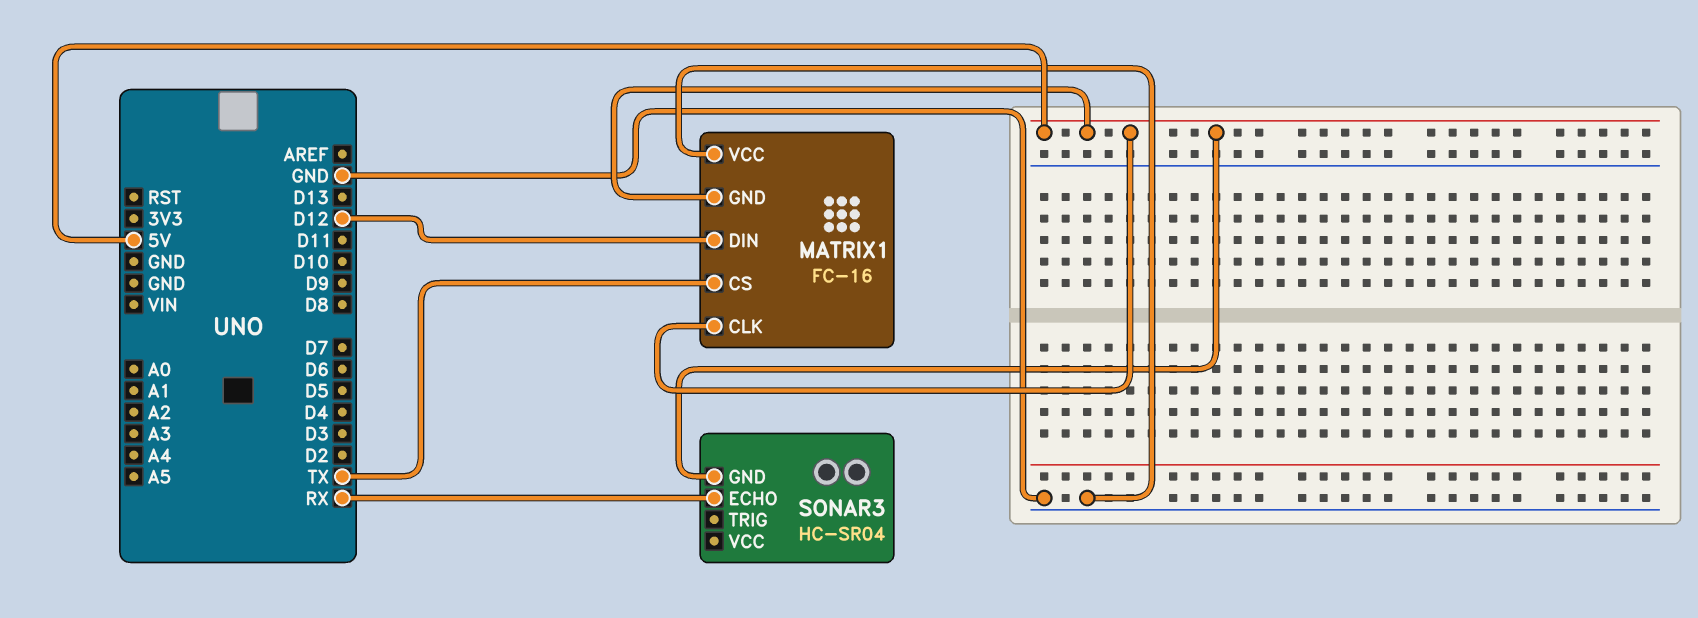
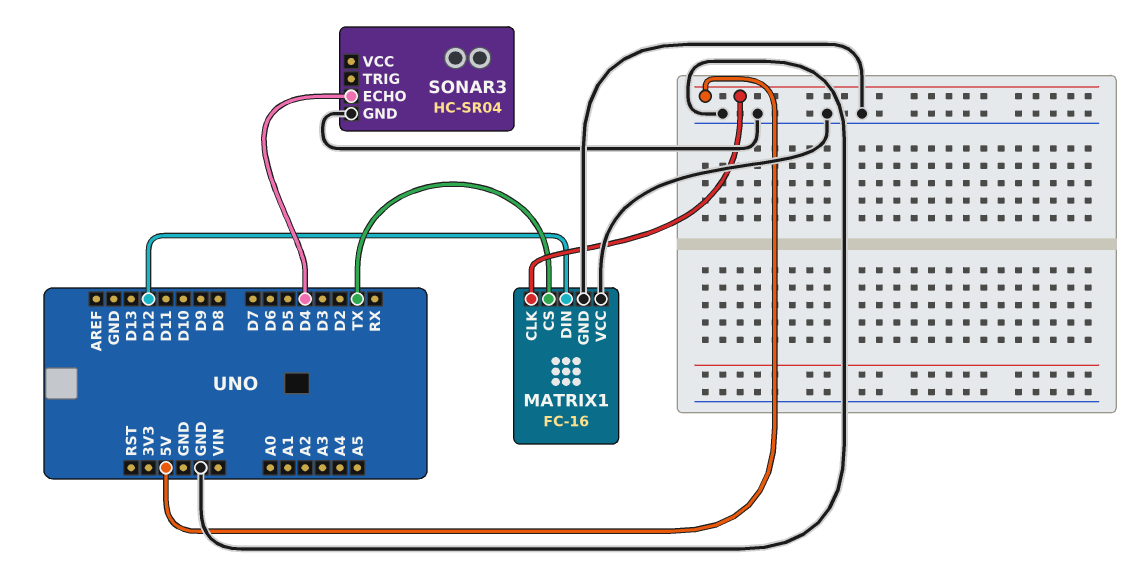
MATRIX1 pin GND: 5V -> GND
SONAR3 pin ECHO: RX -> D4
SONAR3 pin GND: 5V -> GND

